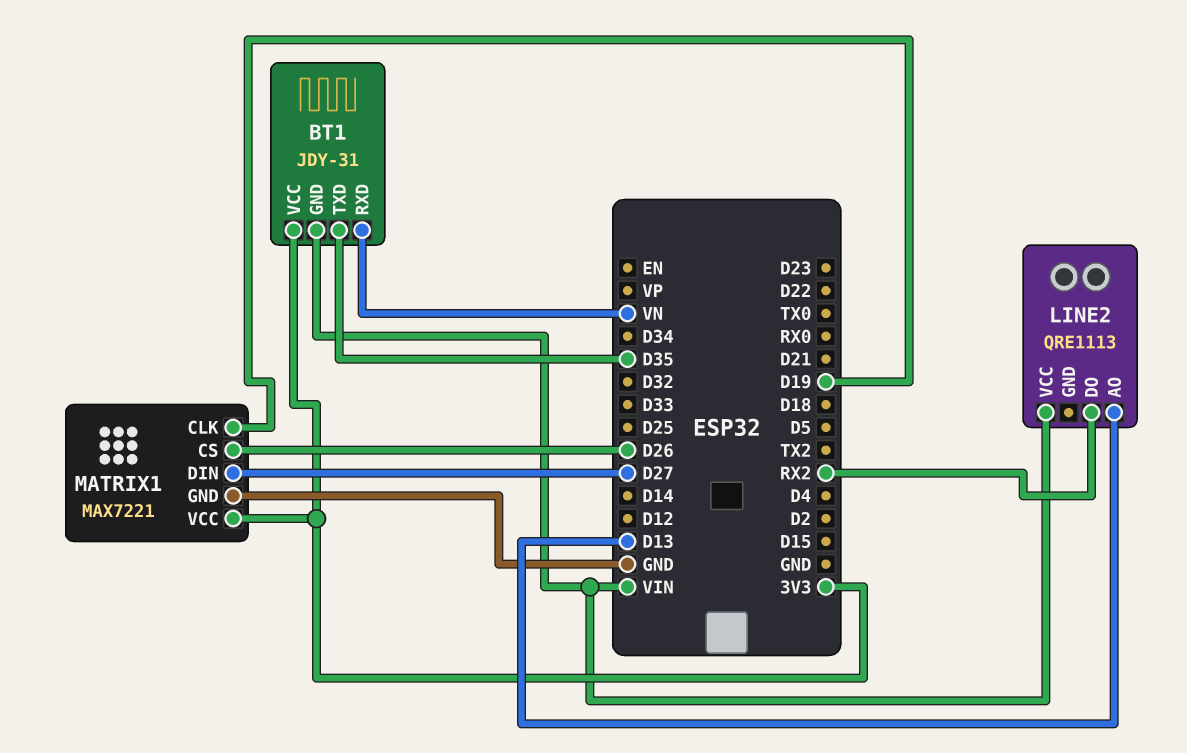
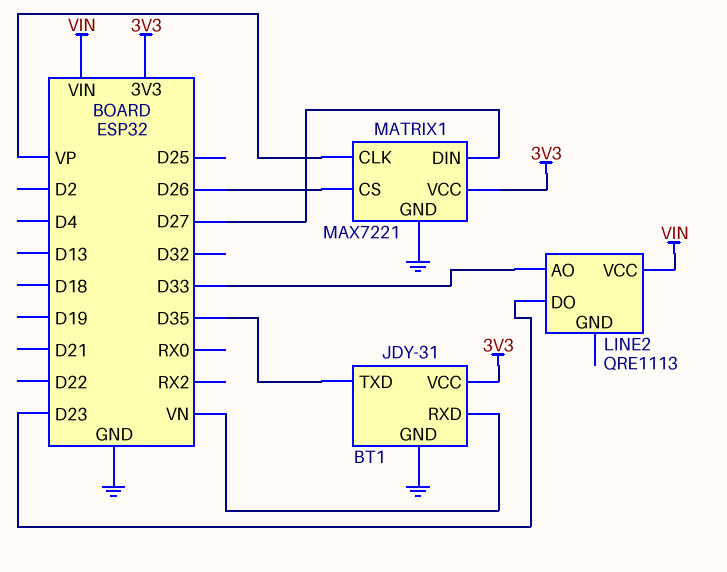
BT1 pin GND: VIN -> GND
LINE2 pin AO: D13 -> D33
LINE2 pin DO: RX2 -> D23
MATRIX1 pin CLK: D19 -> VP

